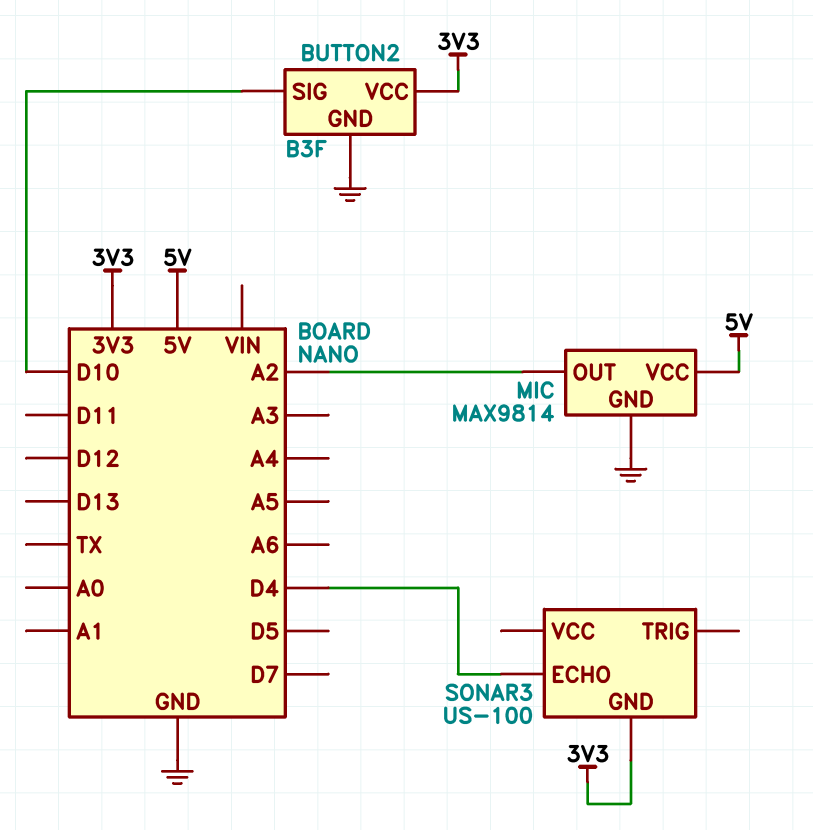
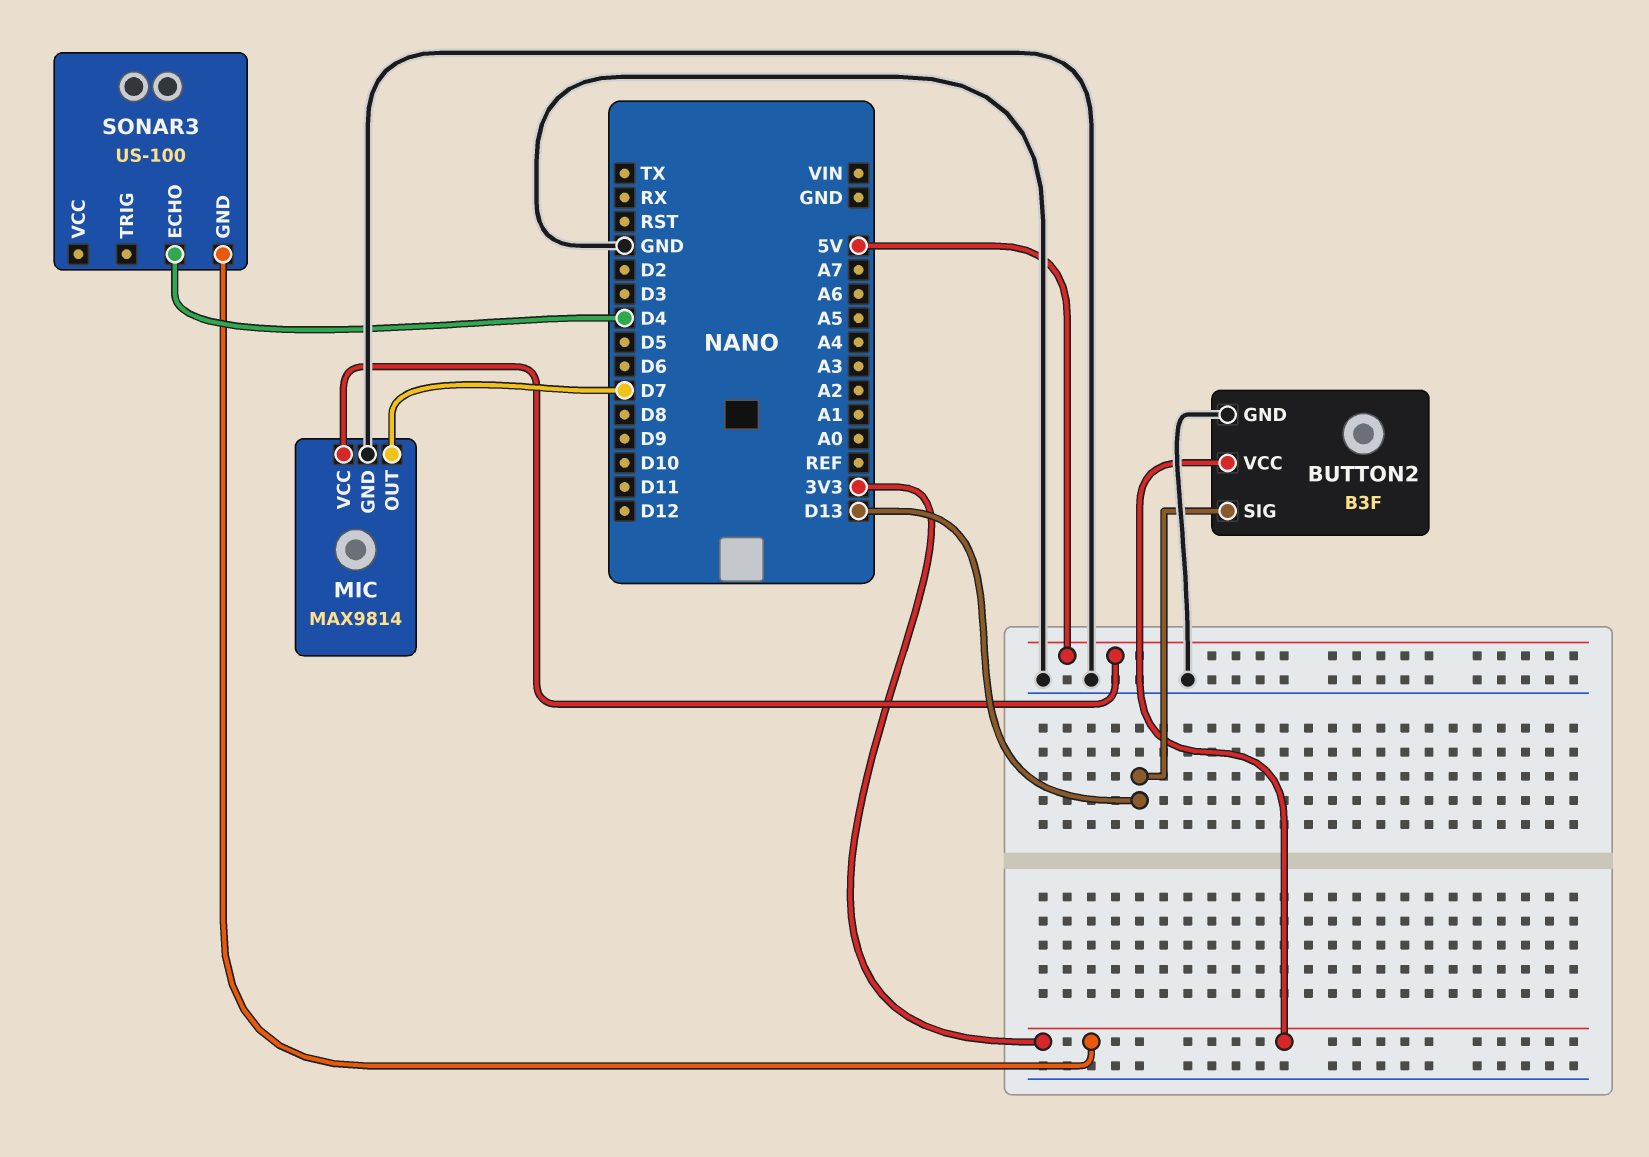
BUTTON2 pin SIG: D10 -> D13
MIC pin OUT: A2 -> D7

